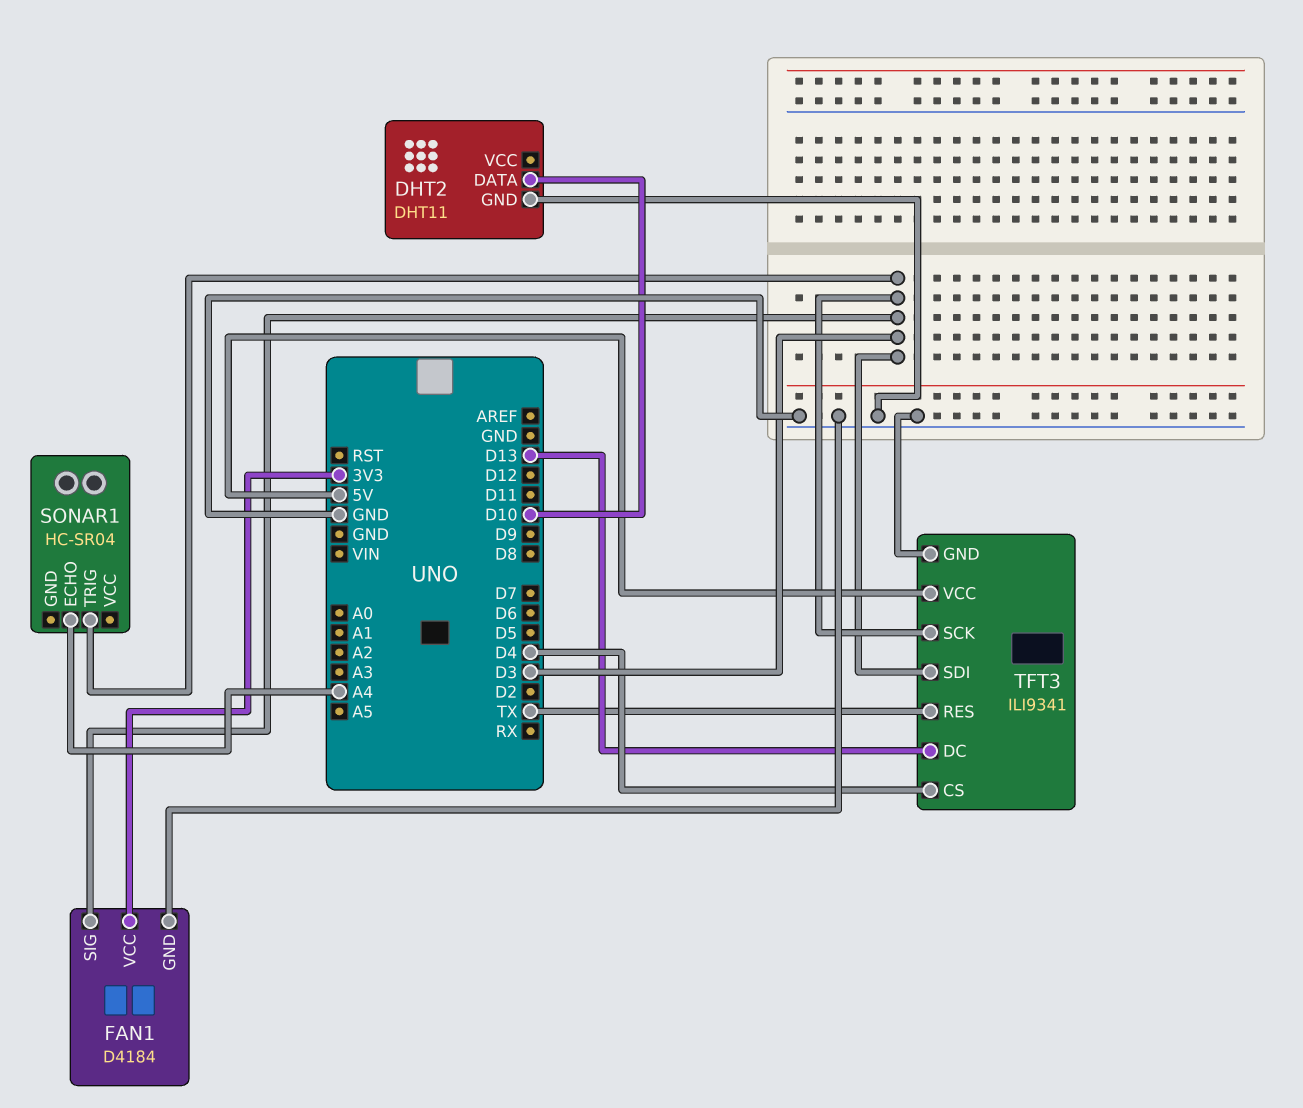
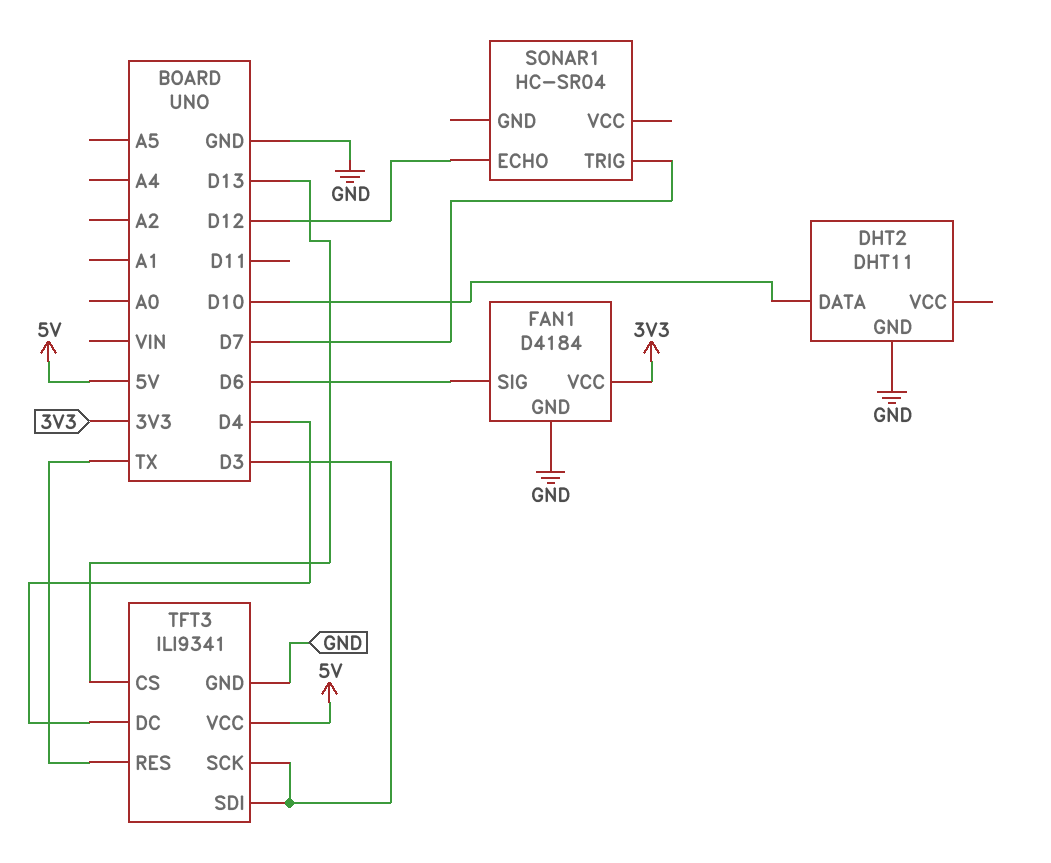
FAN1 pin SIG: D3 -> D6
SONAR1 pin ECHO: A4 -> D12
SONAR1 pin TRIG: D3 -> D7
TFT3 pin CS: D4 -> D13
TFT3 pin DC: D13 -> D4

